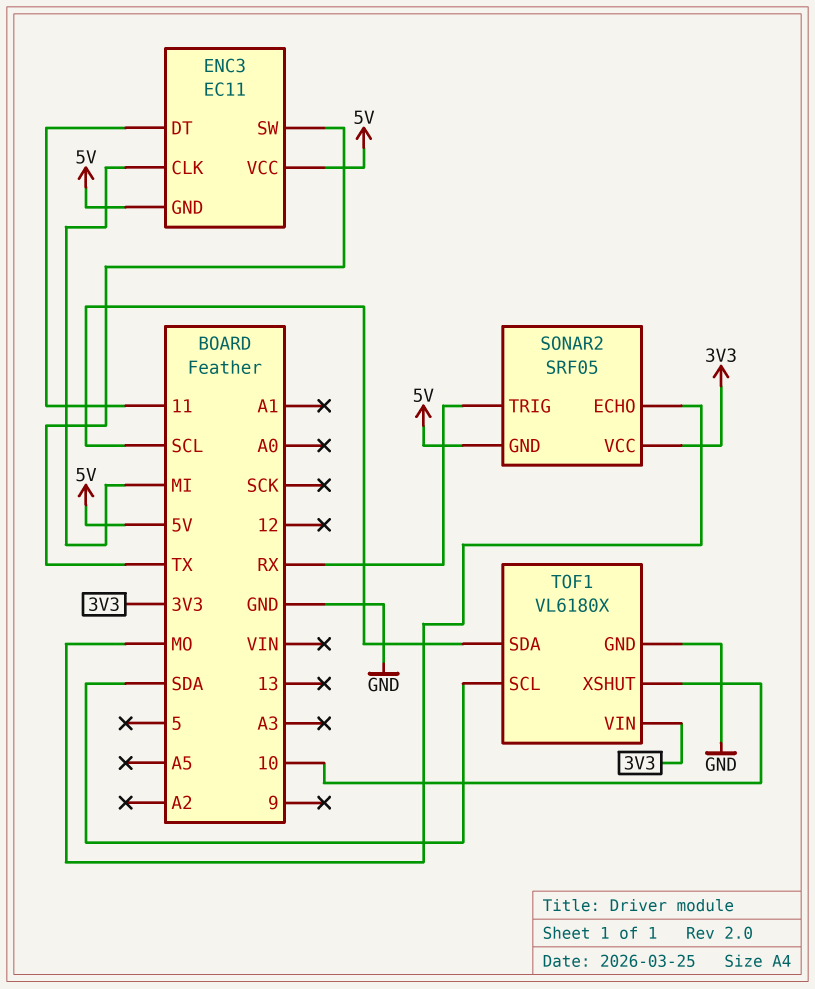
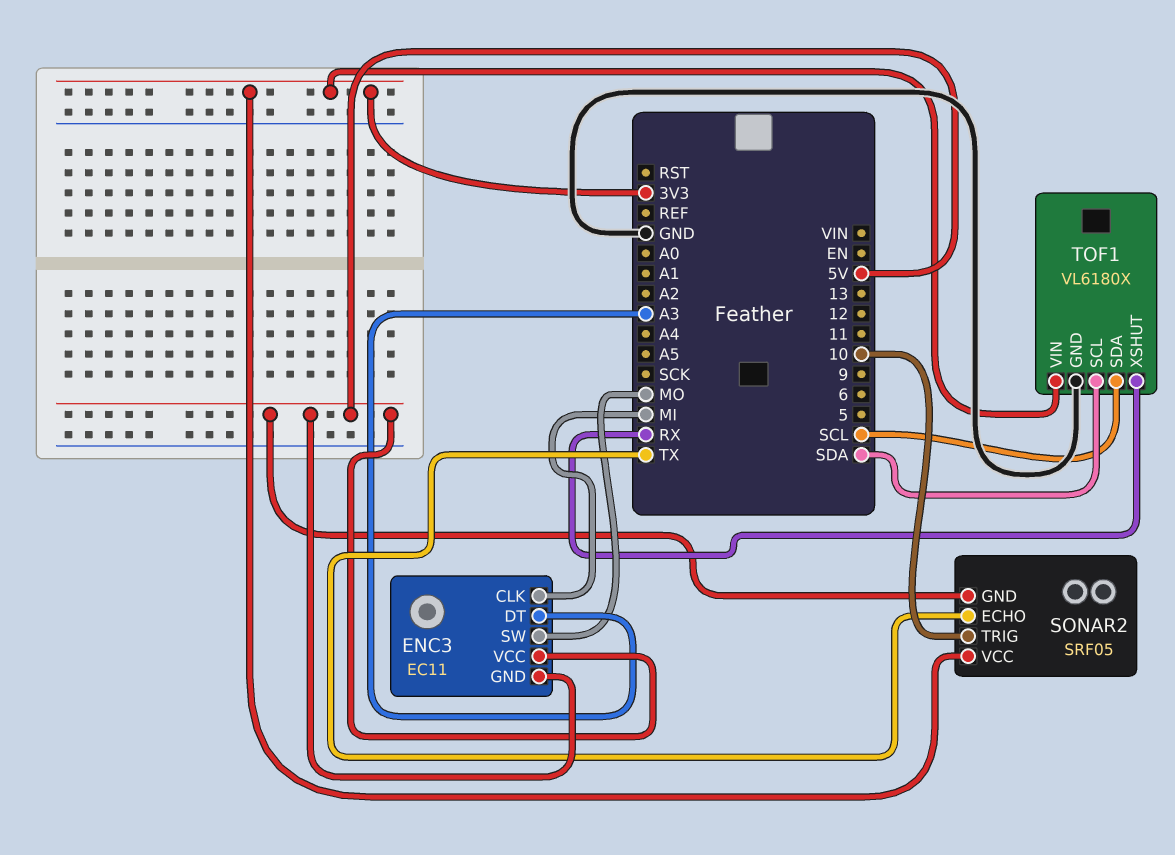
ENC3 pin DT: 11 -> A3
ENC3 pin SW: TX -> MO
SONAR2 pin ECHO: MO -> TX
SONAR2 pin TRIG: RX -> 10
TOF1 pin XSHUT: 10 -> RX

